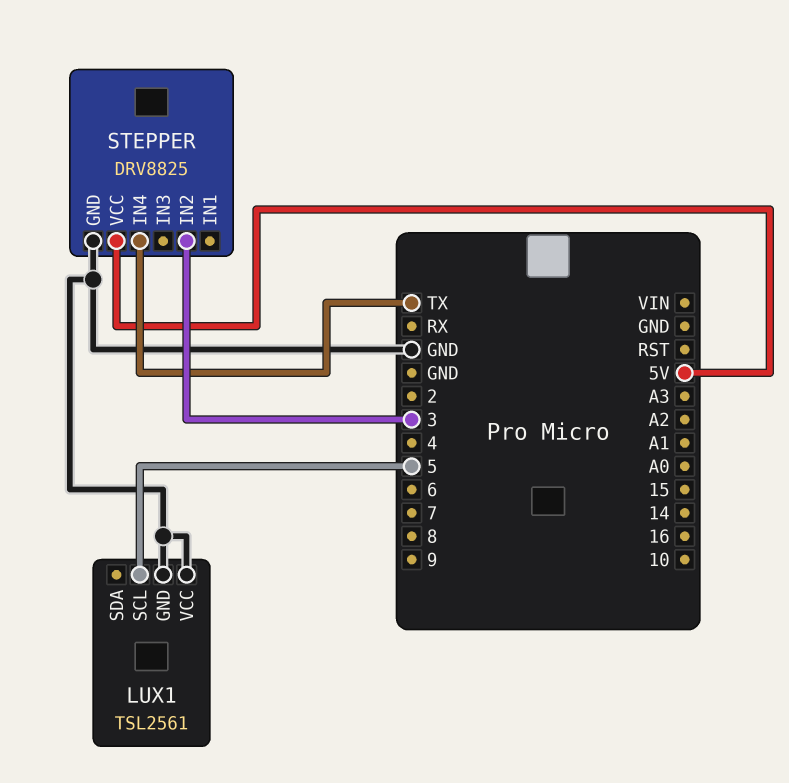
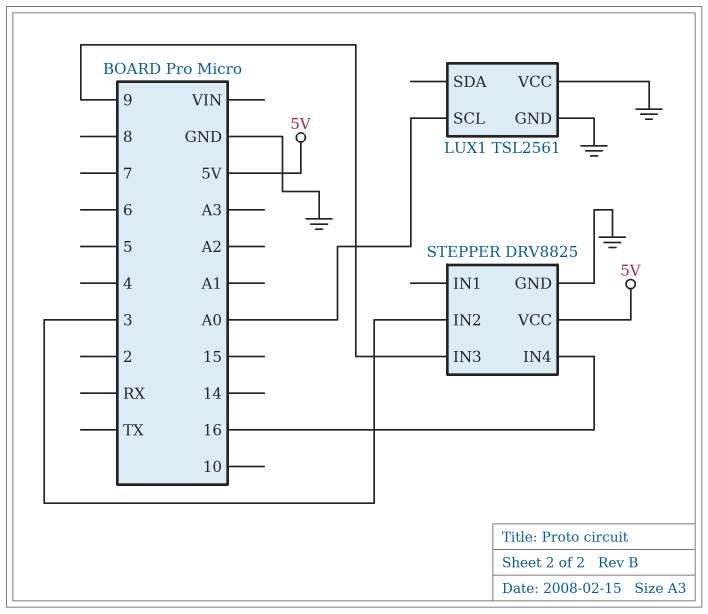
LUX1 pin SCL: 5 -> A0
STEPPER pin IN3: none -> 9
STEPPER pin IN4: TX -> 16

